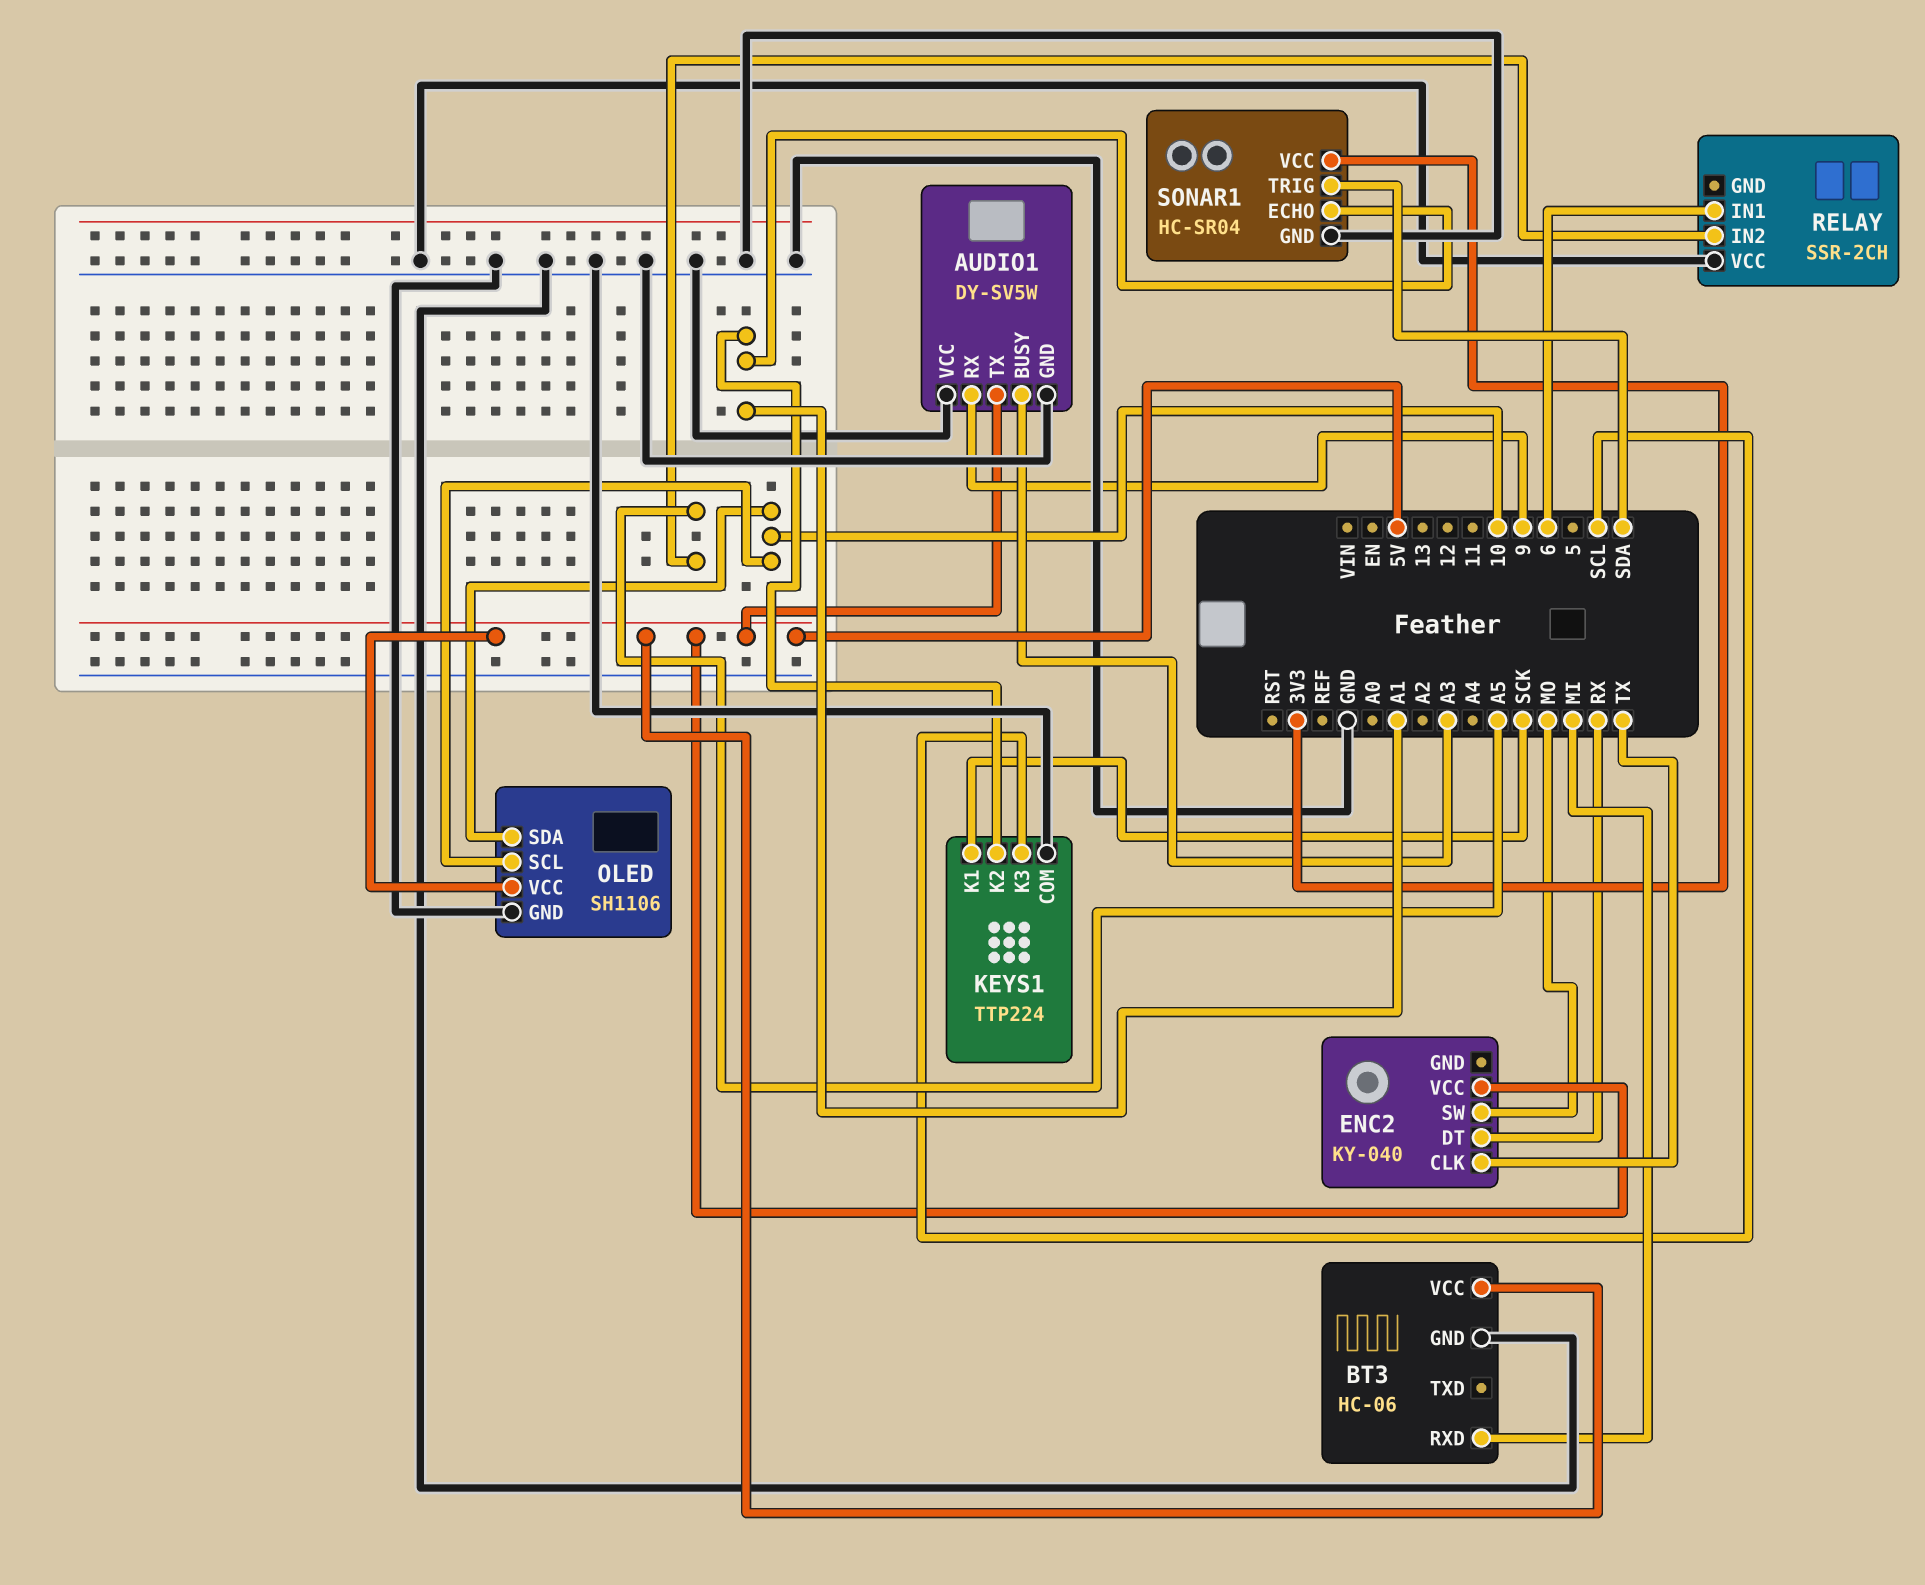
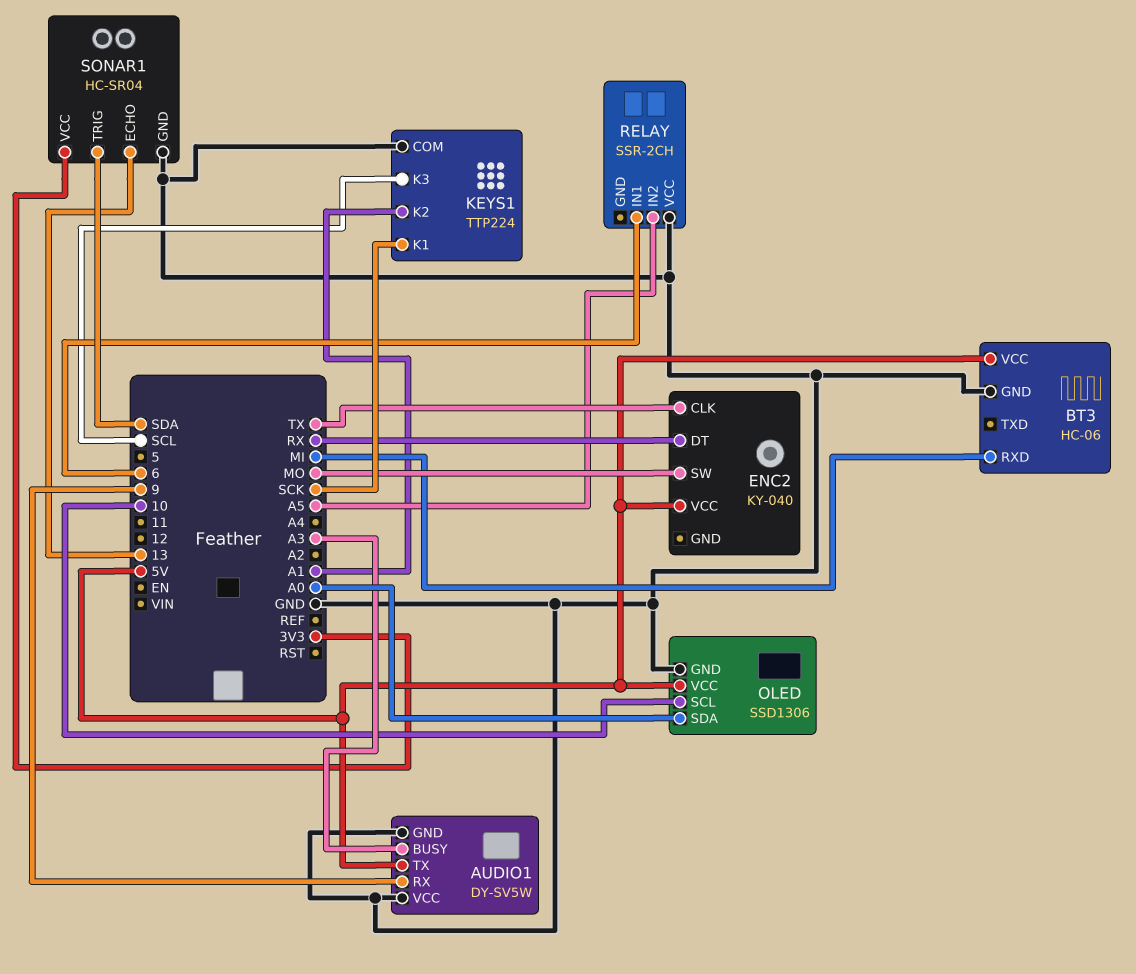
OLED: SH1106 -> SSD1306
OLED pin SDA: 10 -> A0
SONAR1 pin ECHO: A1 -> 13

